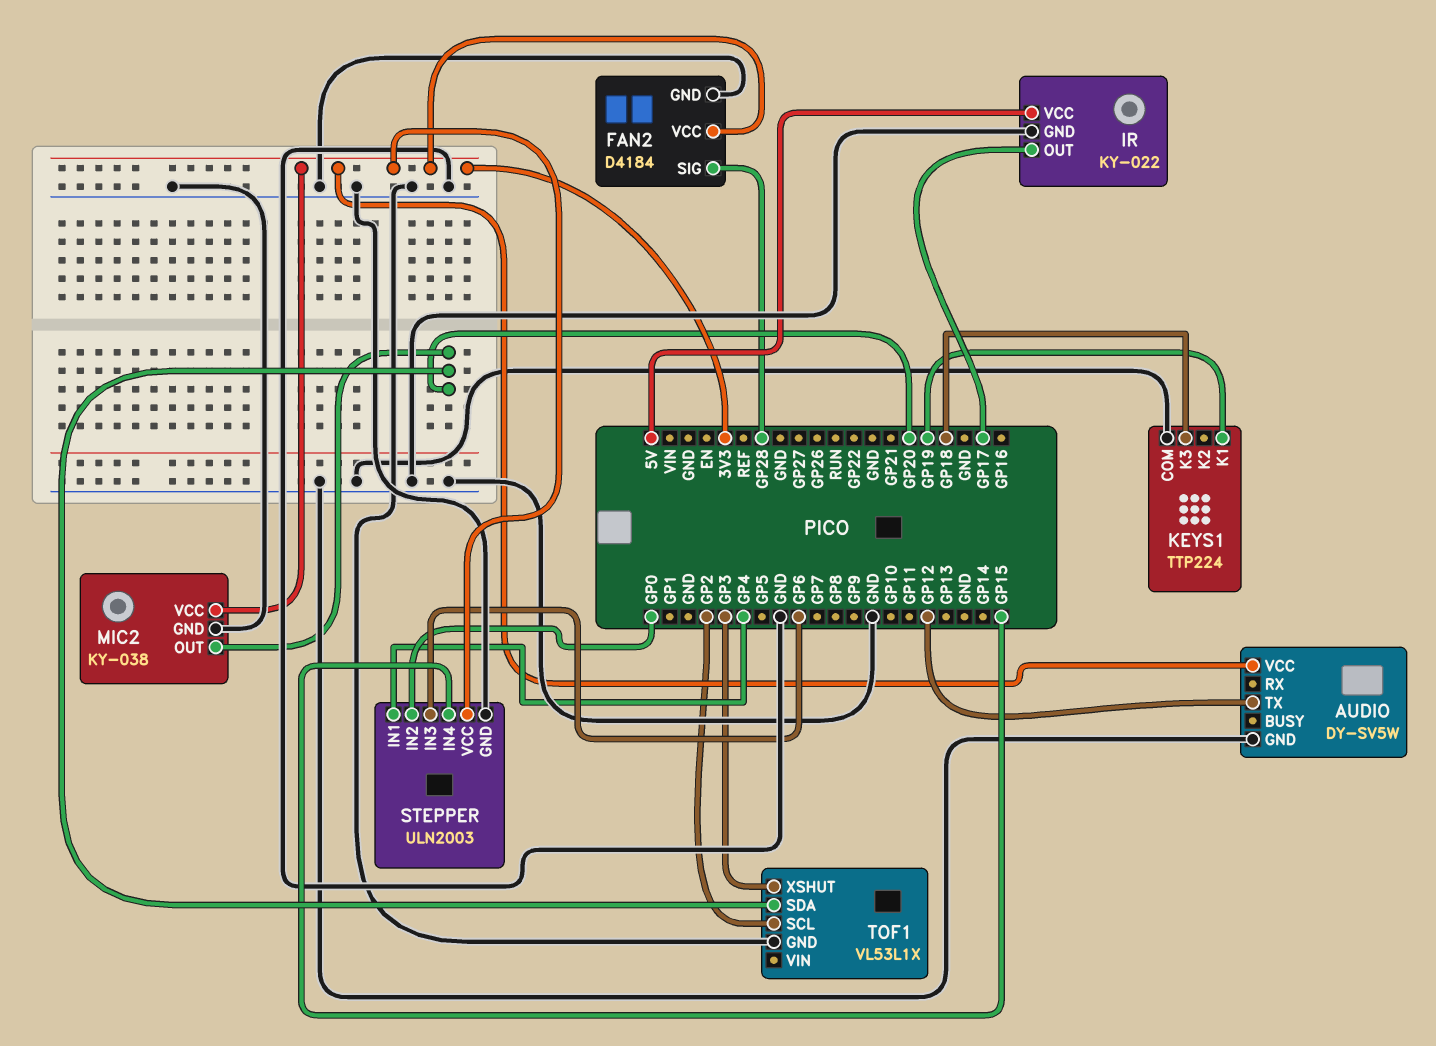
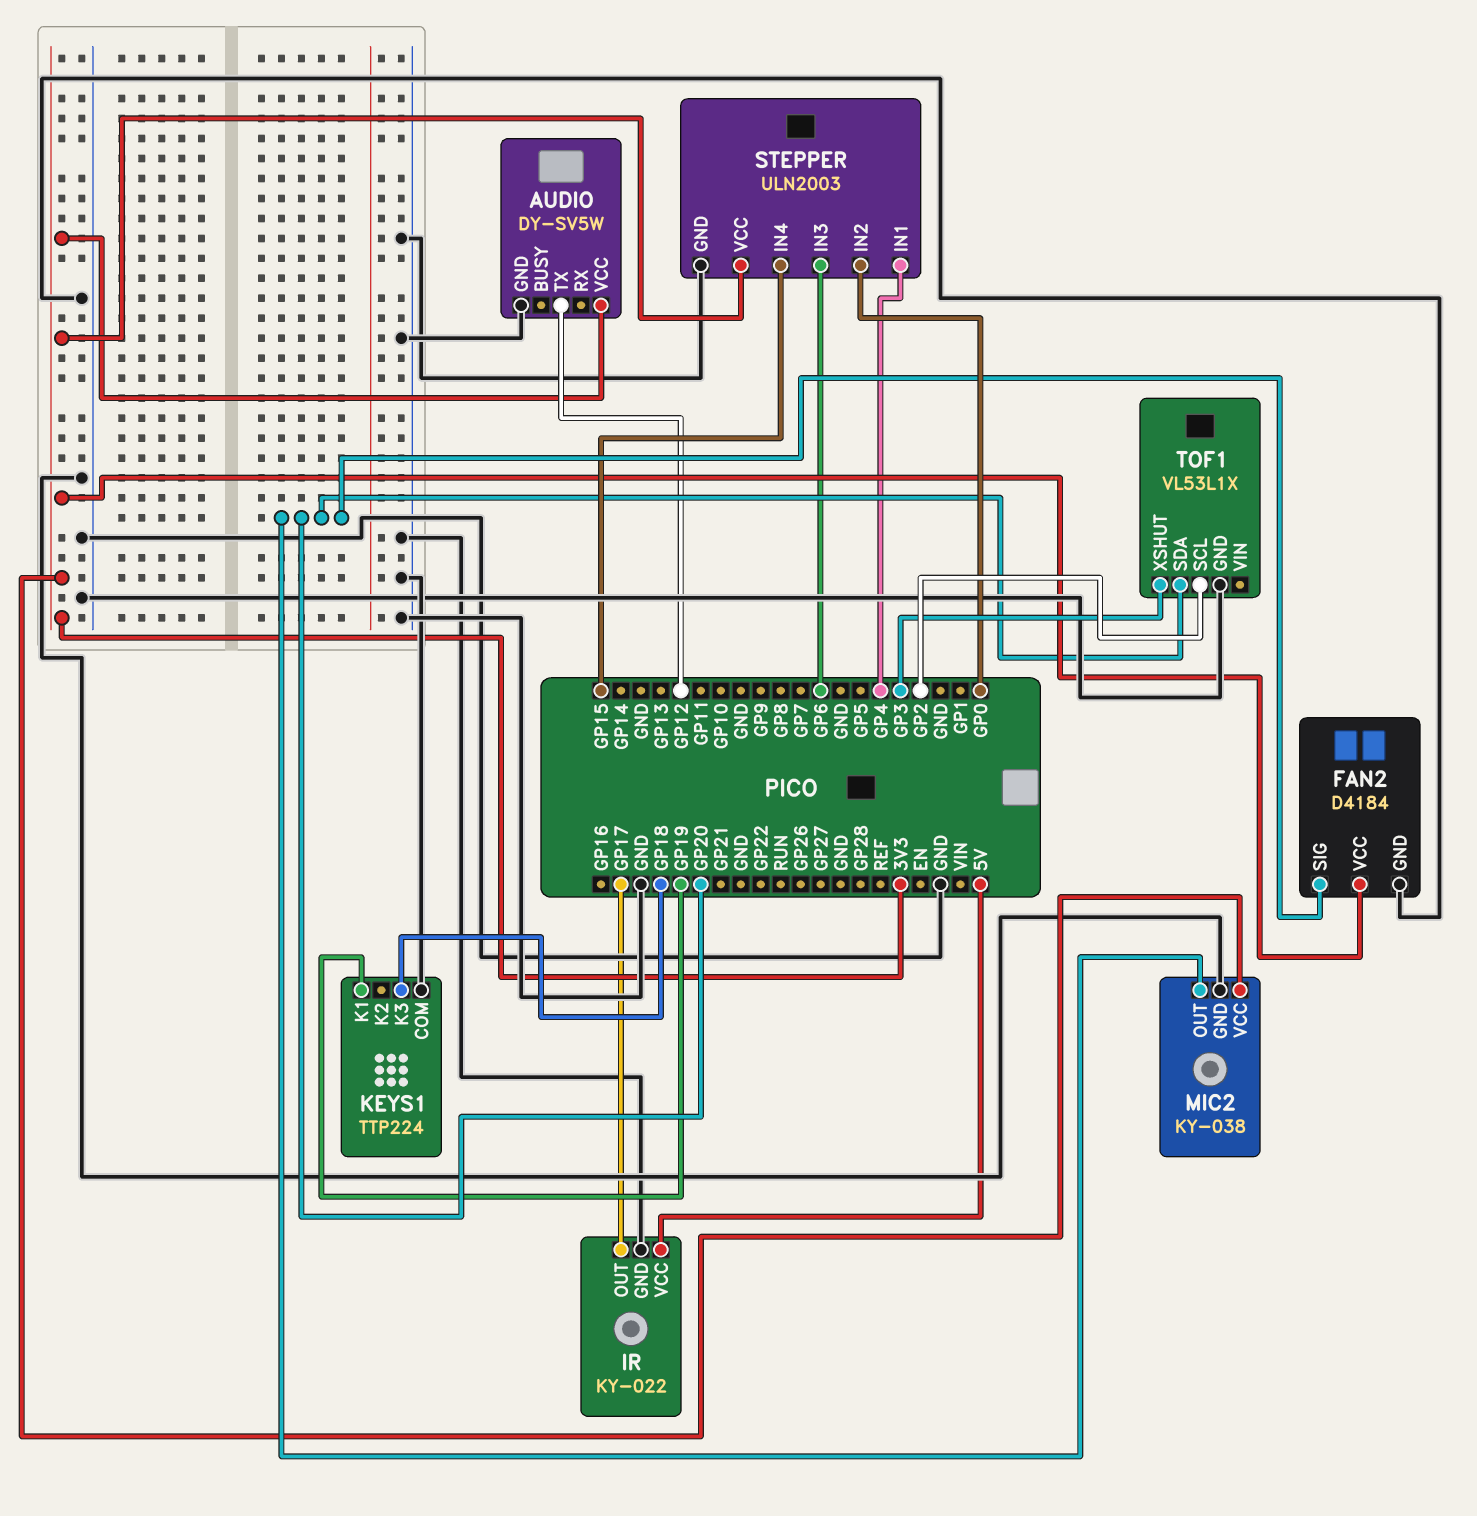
FAN2 pin SIG: GP28 -> GP20

